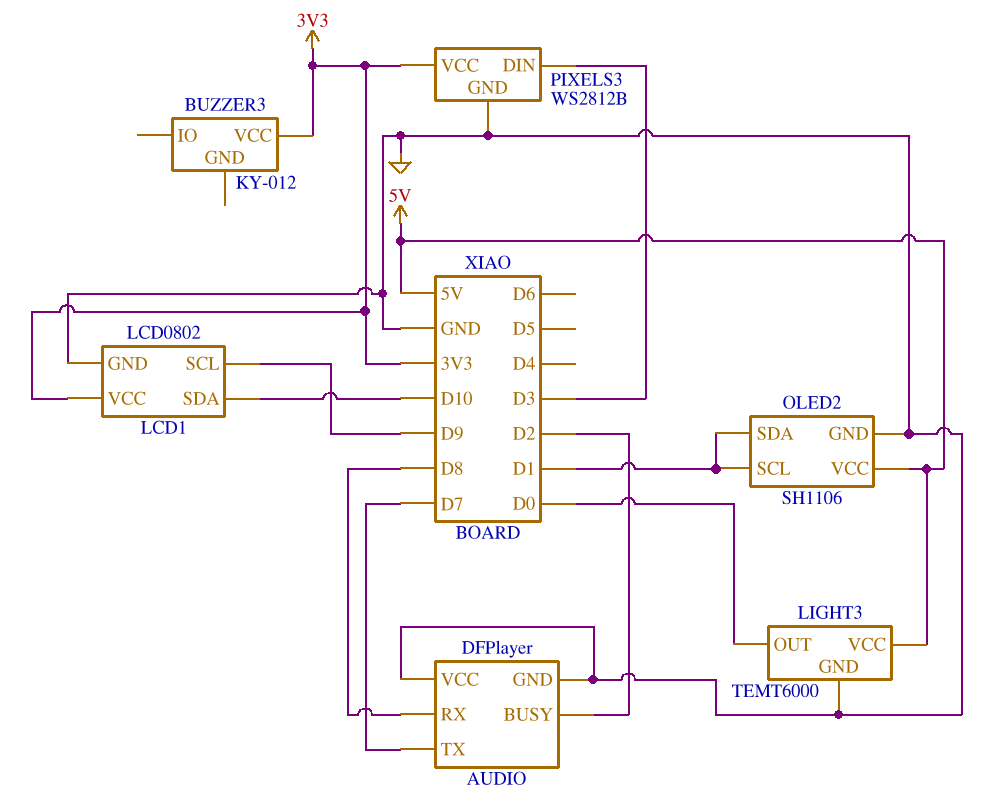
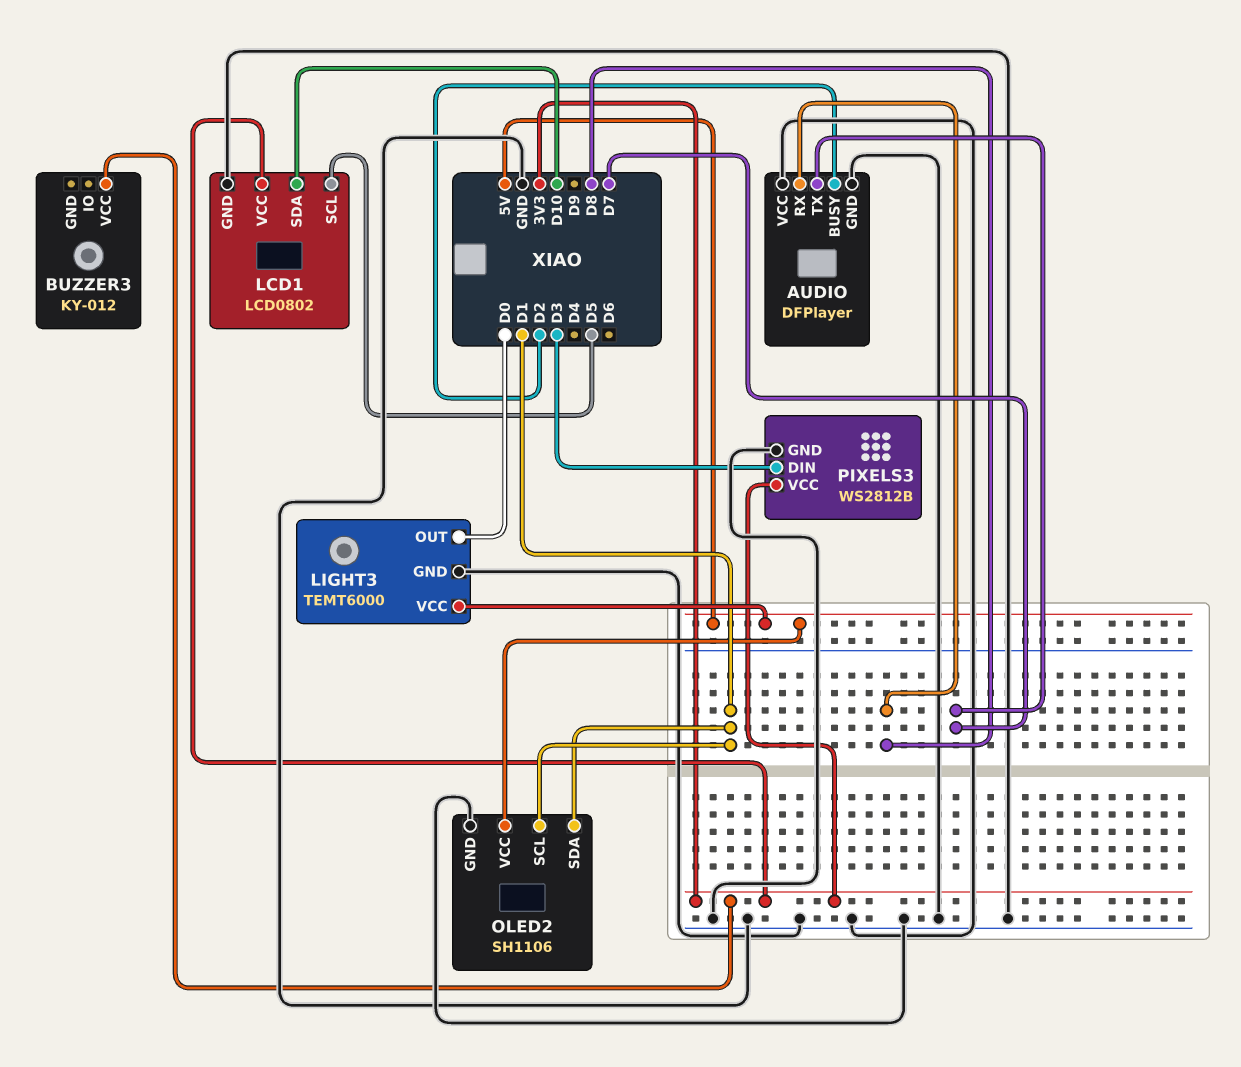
LCD1 pin SCL: D9 -> D5

